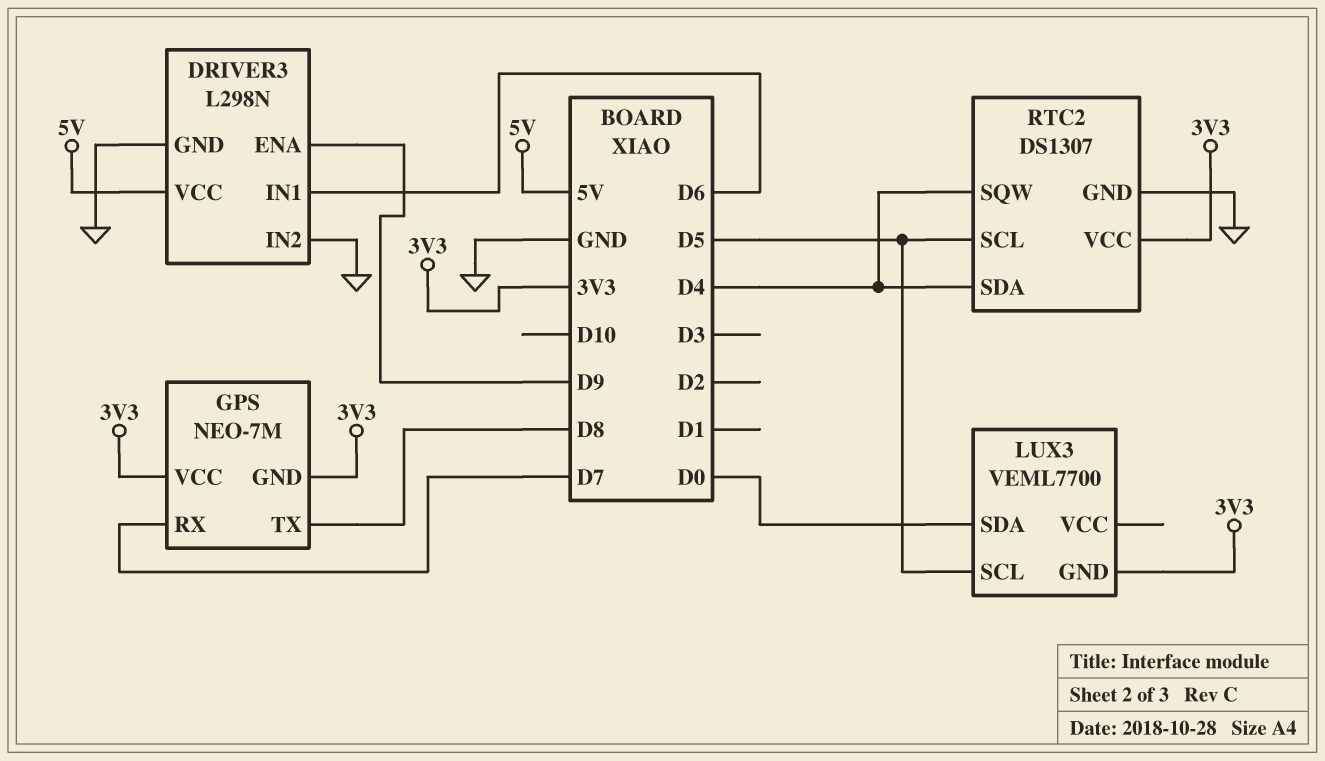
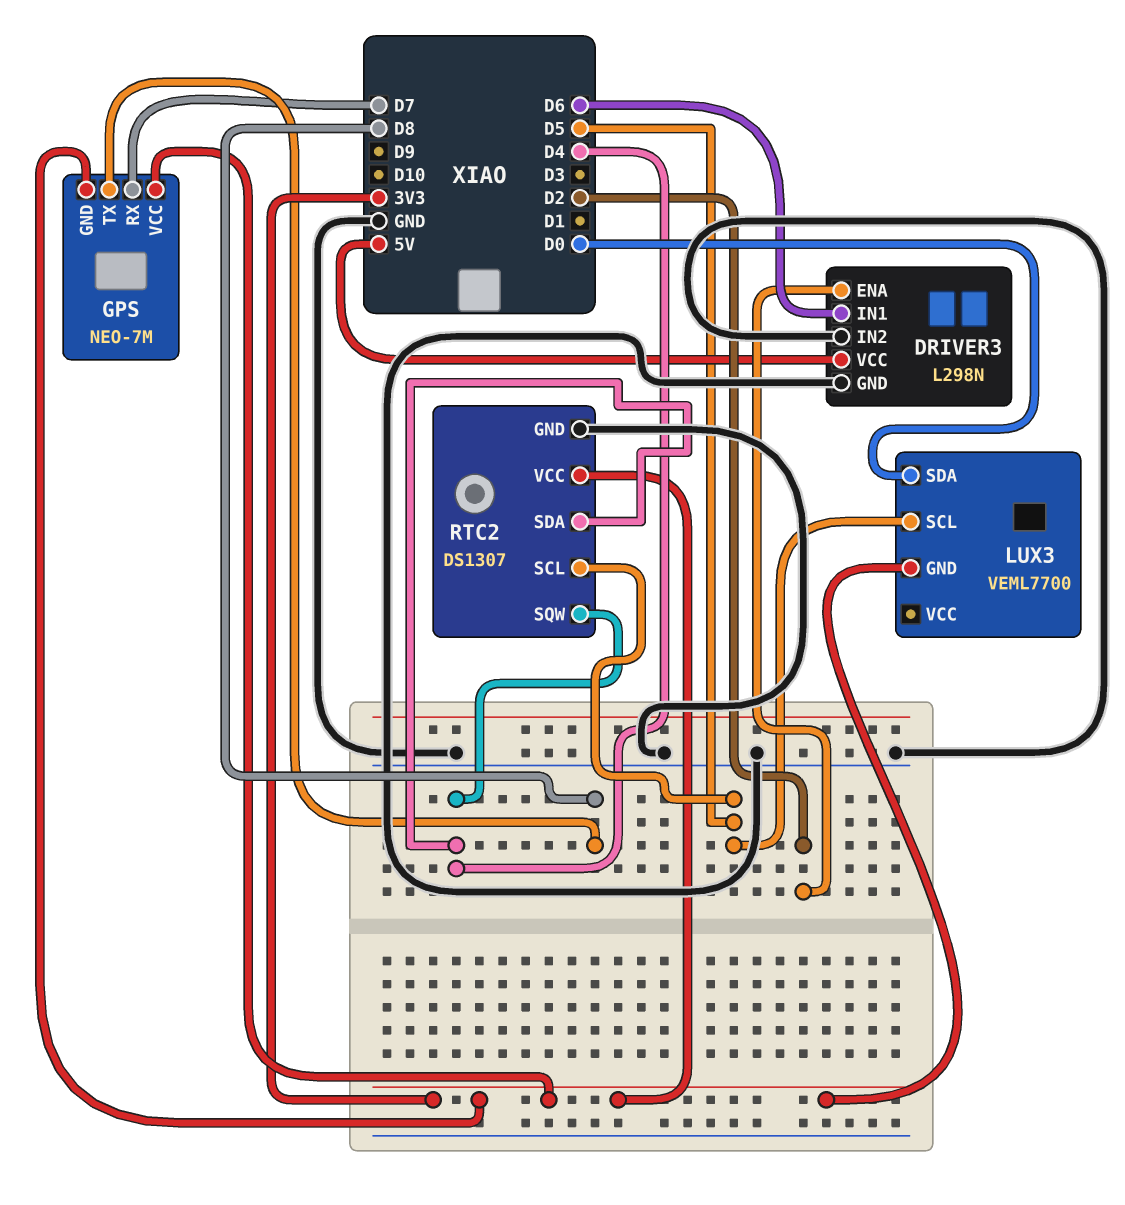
DRIVER3 pin ENA: D9 -> D2

